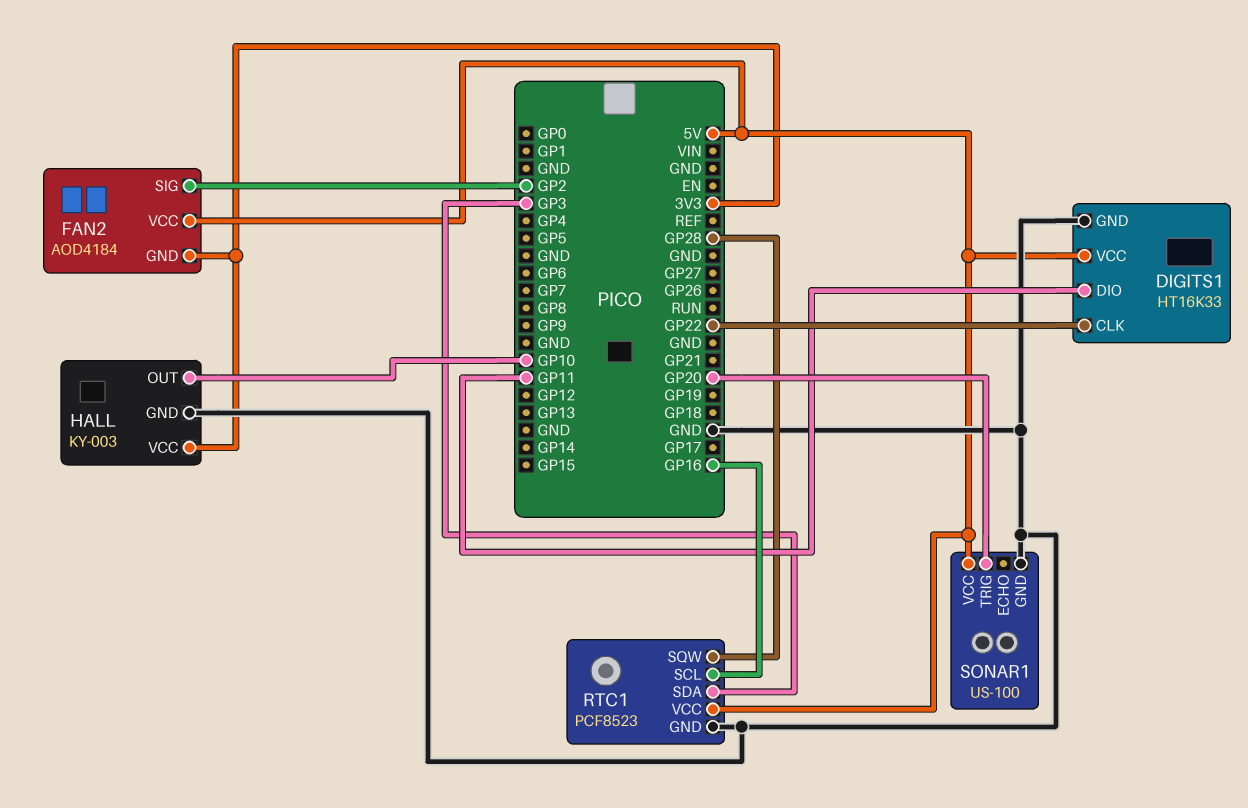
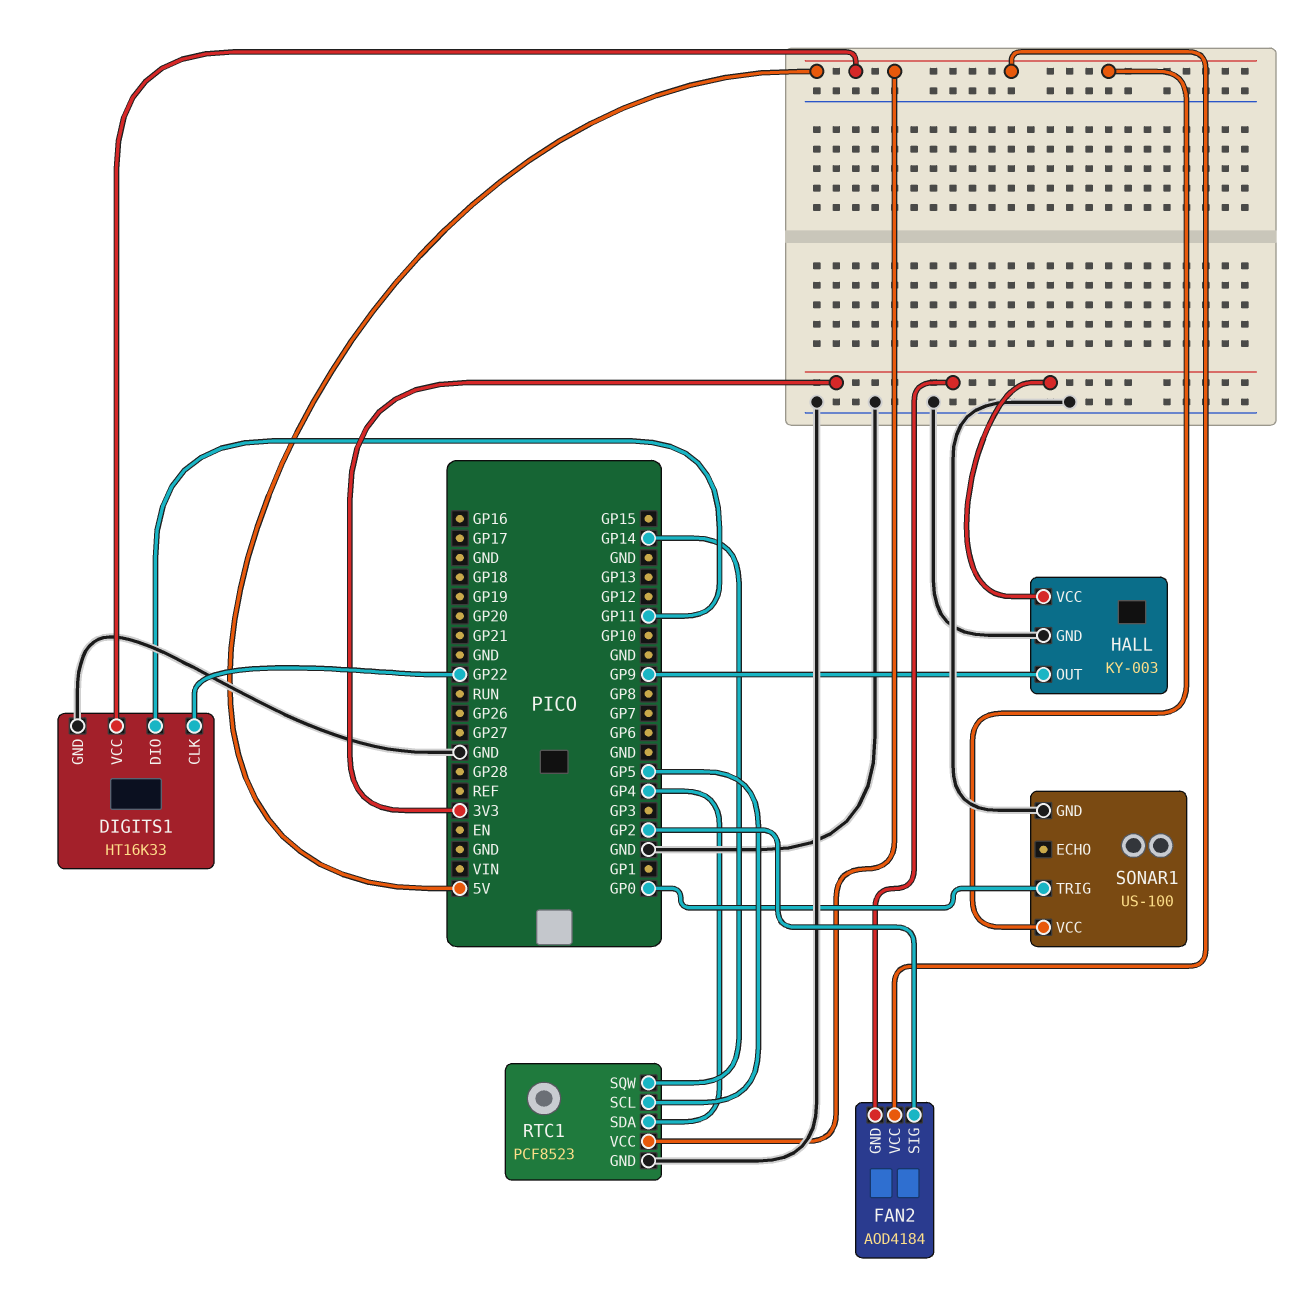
HALL pin OUT: GP10 -> GP9
RTC1 pin SCL: GP16 -> GP5
RTC1 pin SDA: GP3 -> GP4
RTC1 pin SQW: GP28 -> GP14
SONAR1 pin TRIG: GP20 -> GP0

